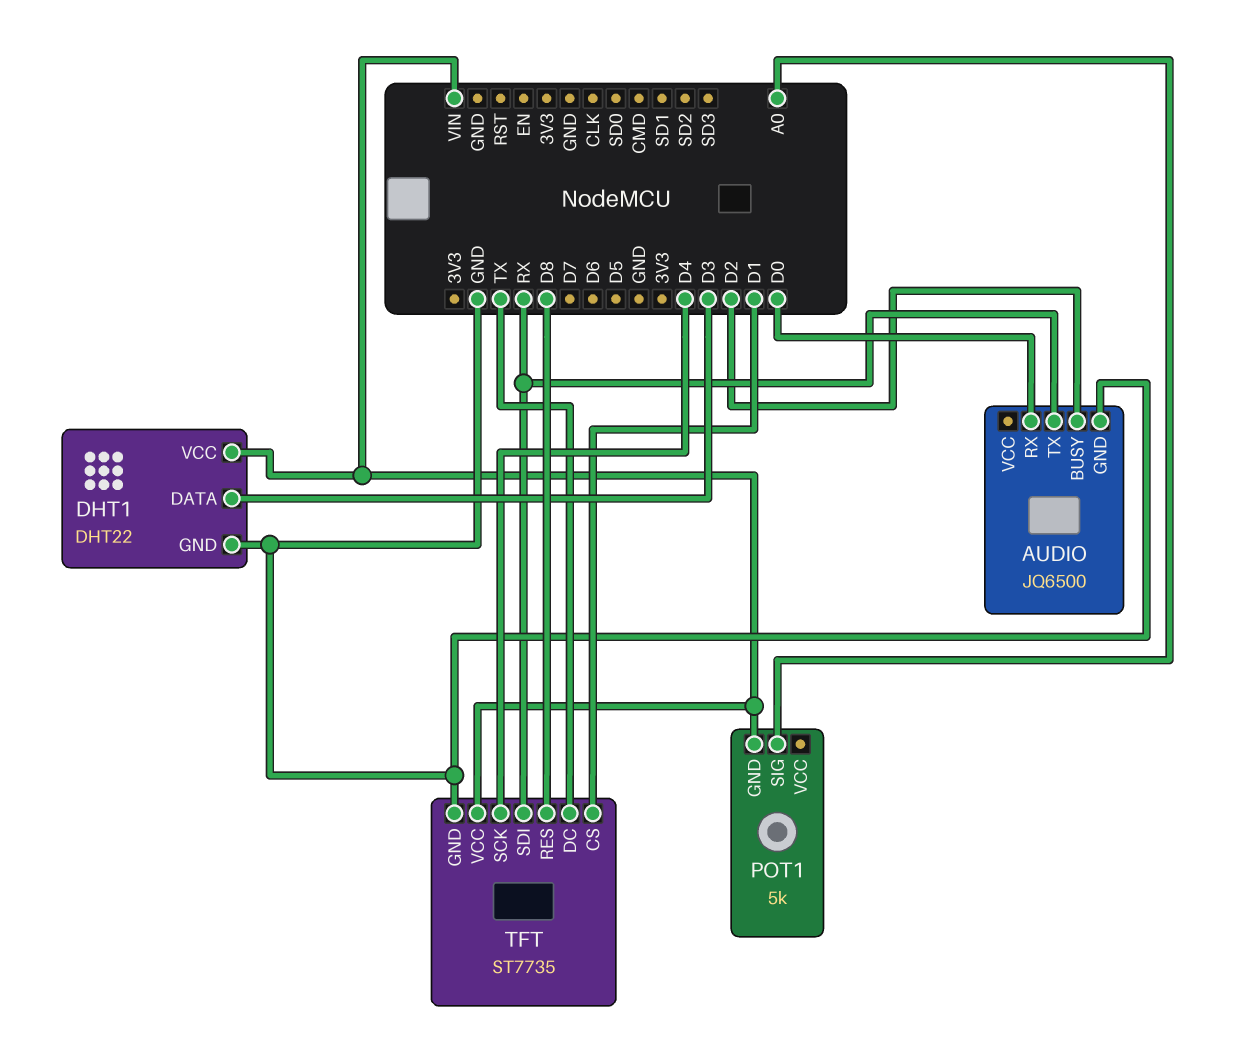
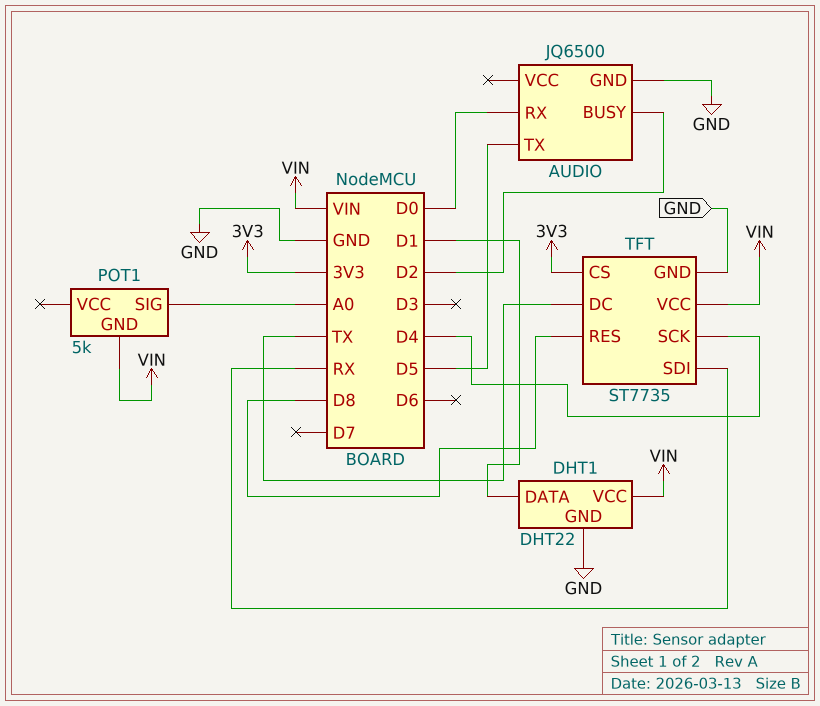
AUDIO pin TX: RX -> D5
DHT1 pin DATA: D3 -> D1
TFT pin CS: D1 -> 3V3

